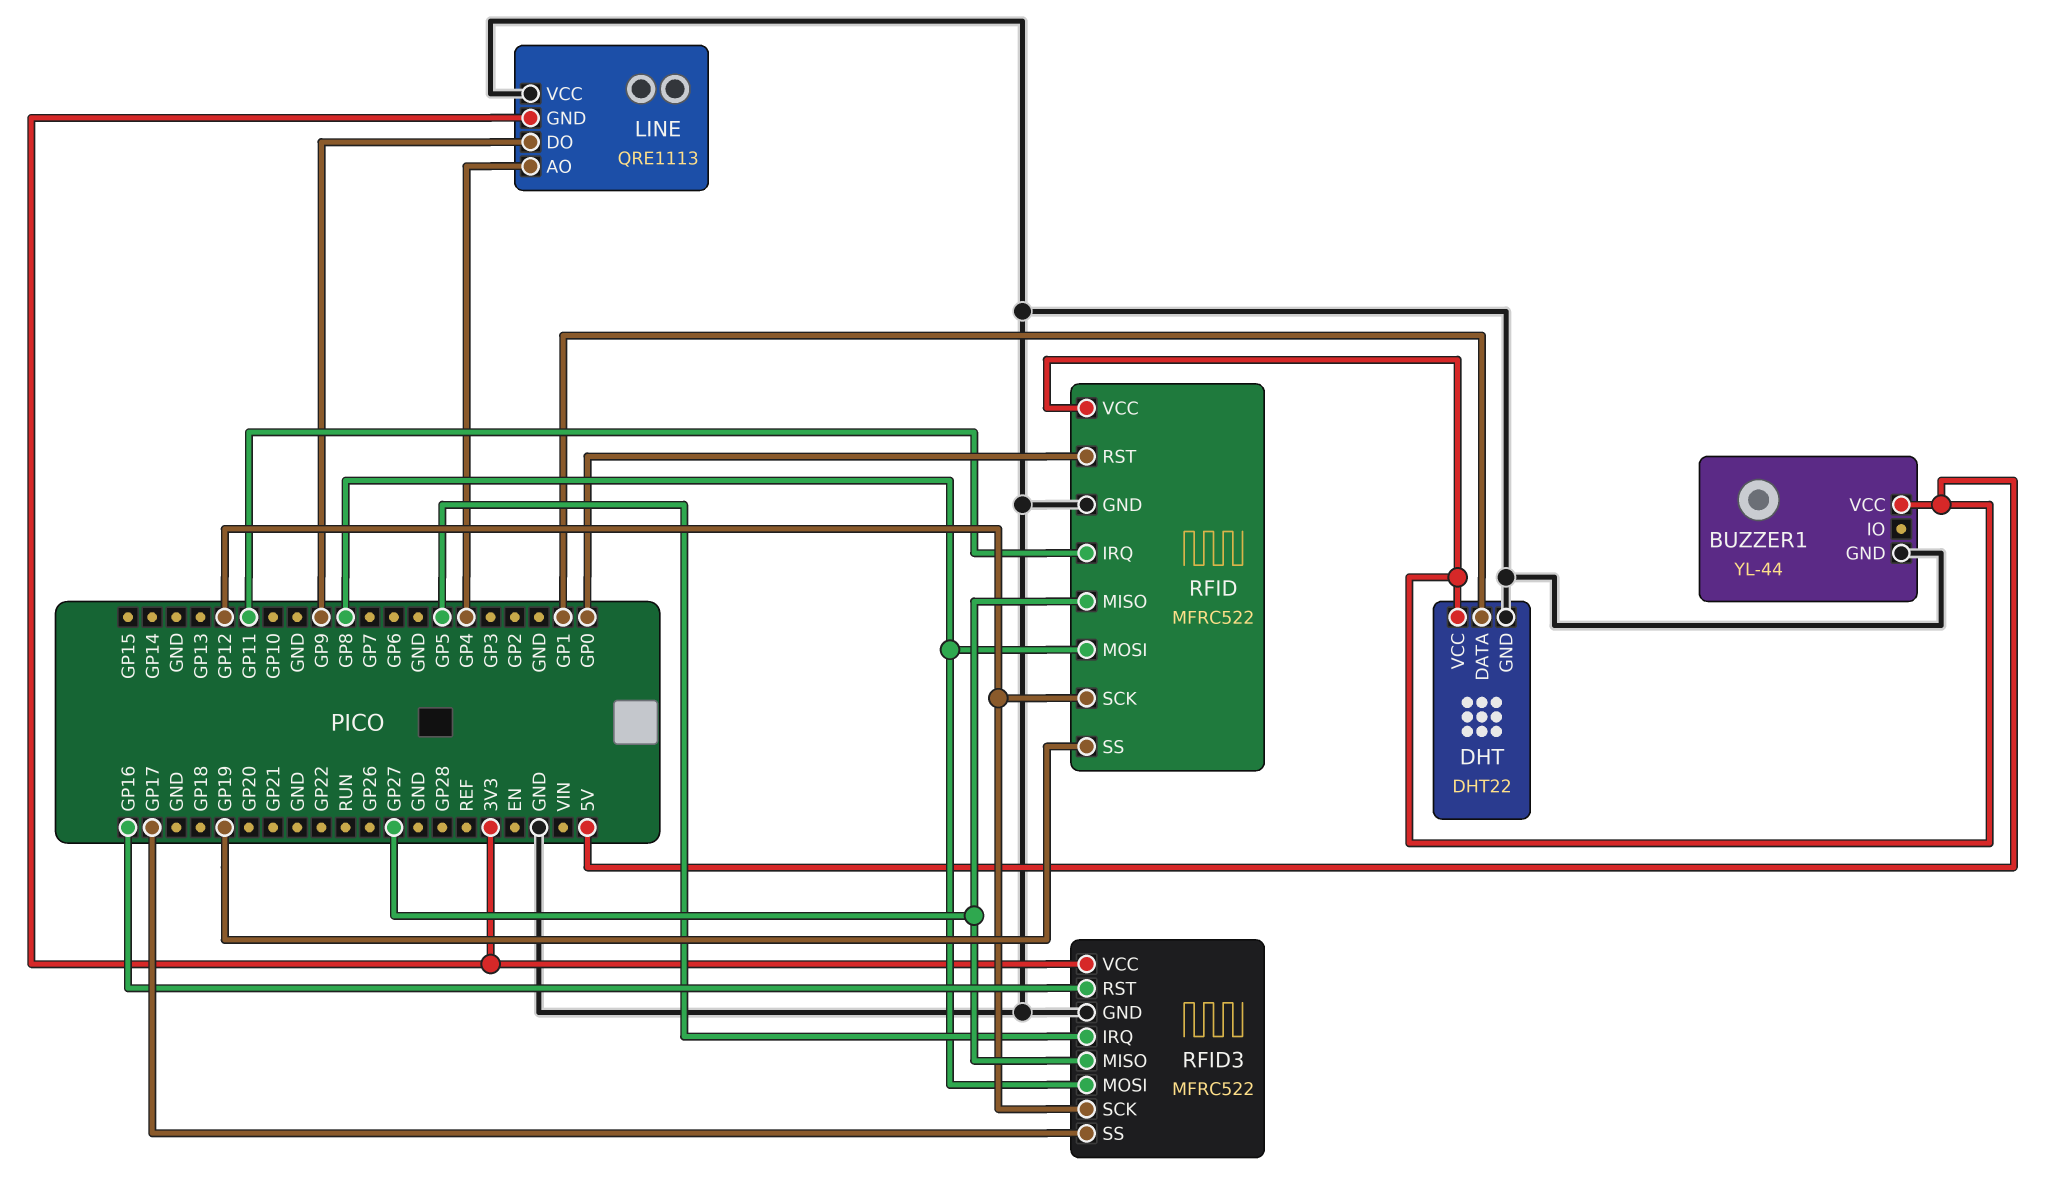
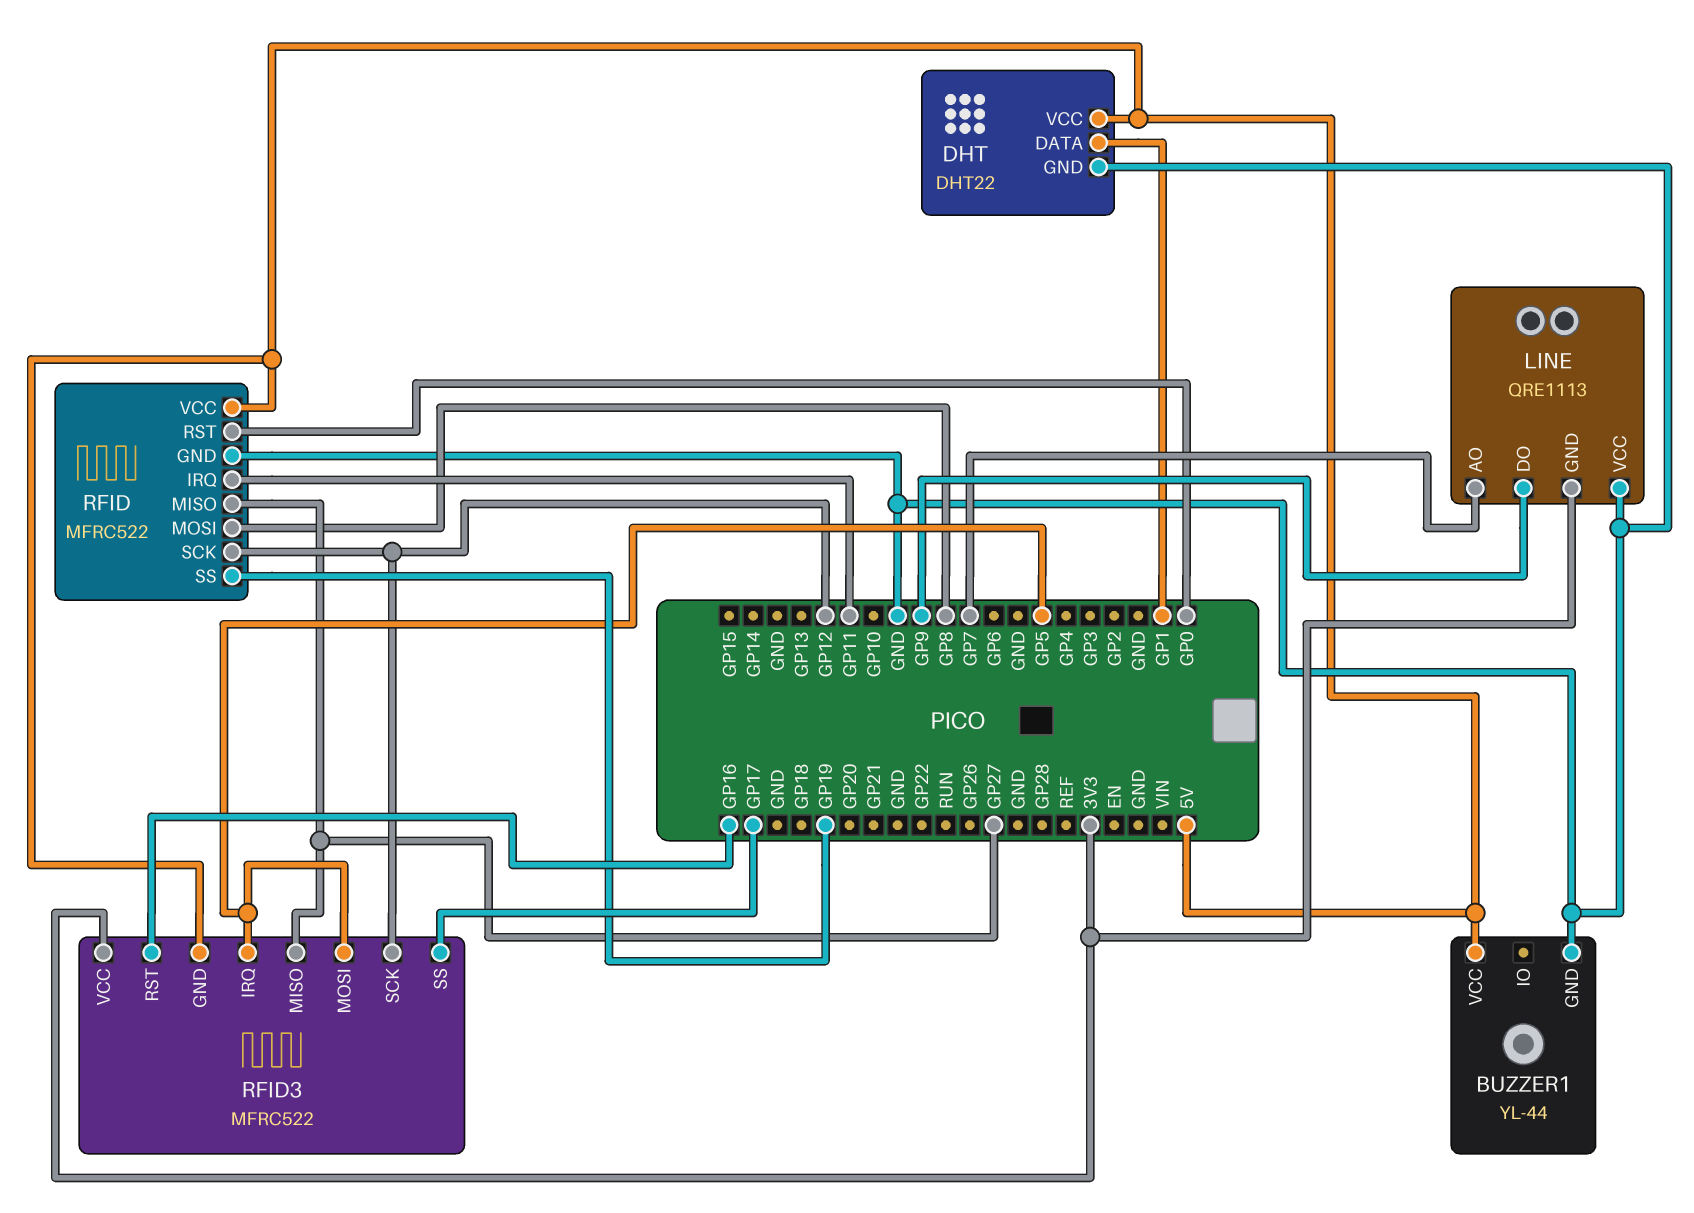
LINE pin AO: GP4 -> GP7
RFID3 pin GND: GND -> 5V
RFID3 pin MOSI: GP8 -> GP5

